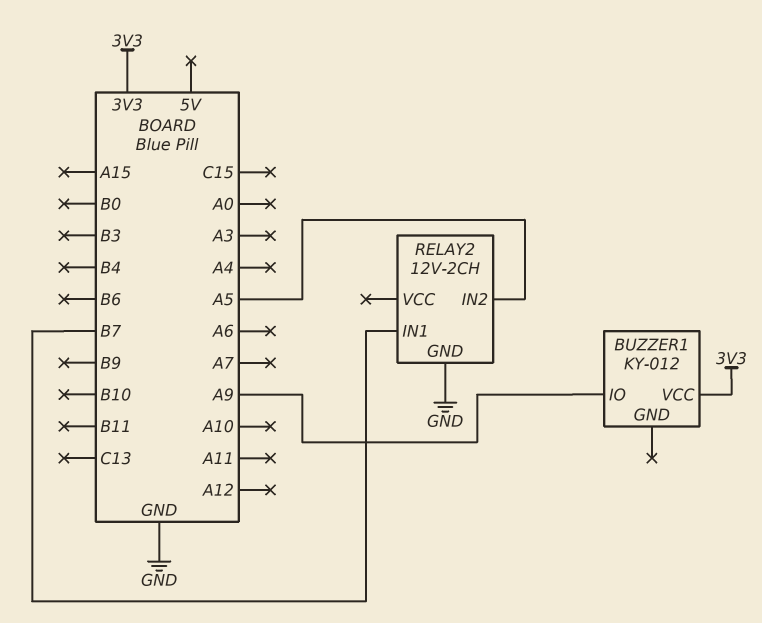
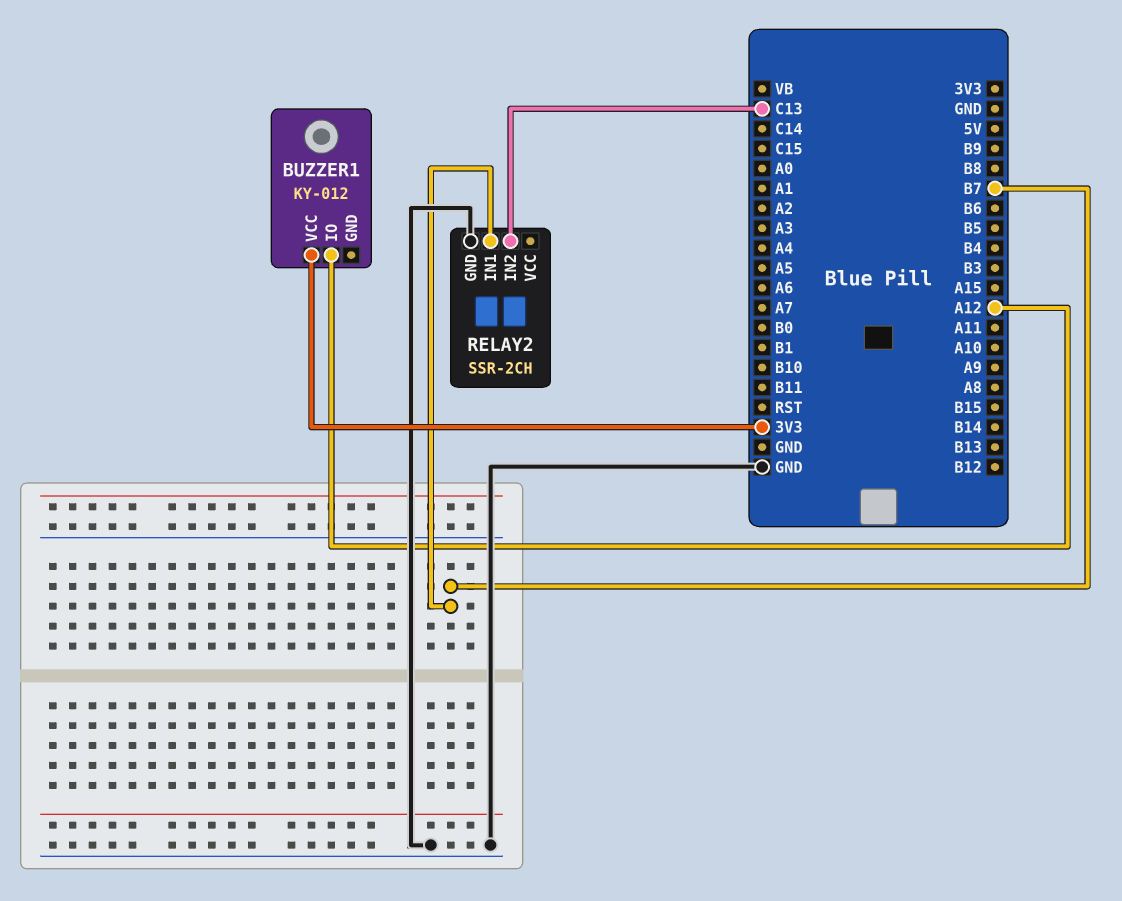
BUZZER1 pin IO: A9 -> A12
RELAY2: 12V-2CH -> SSR-2CH
RELAY2 pin IN2: A5 -> C13

